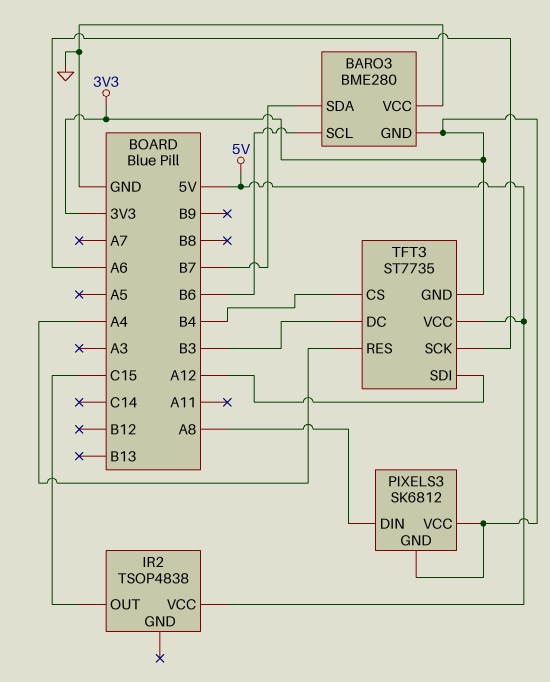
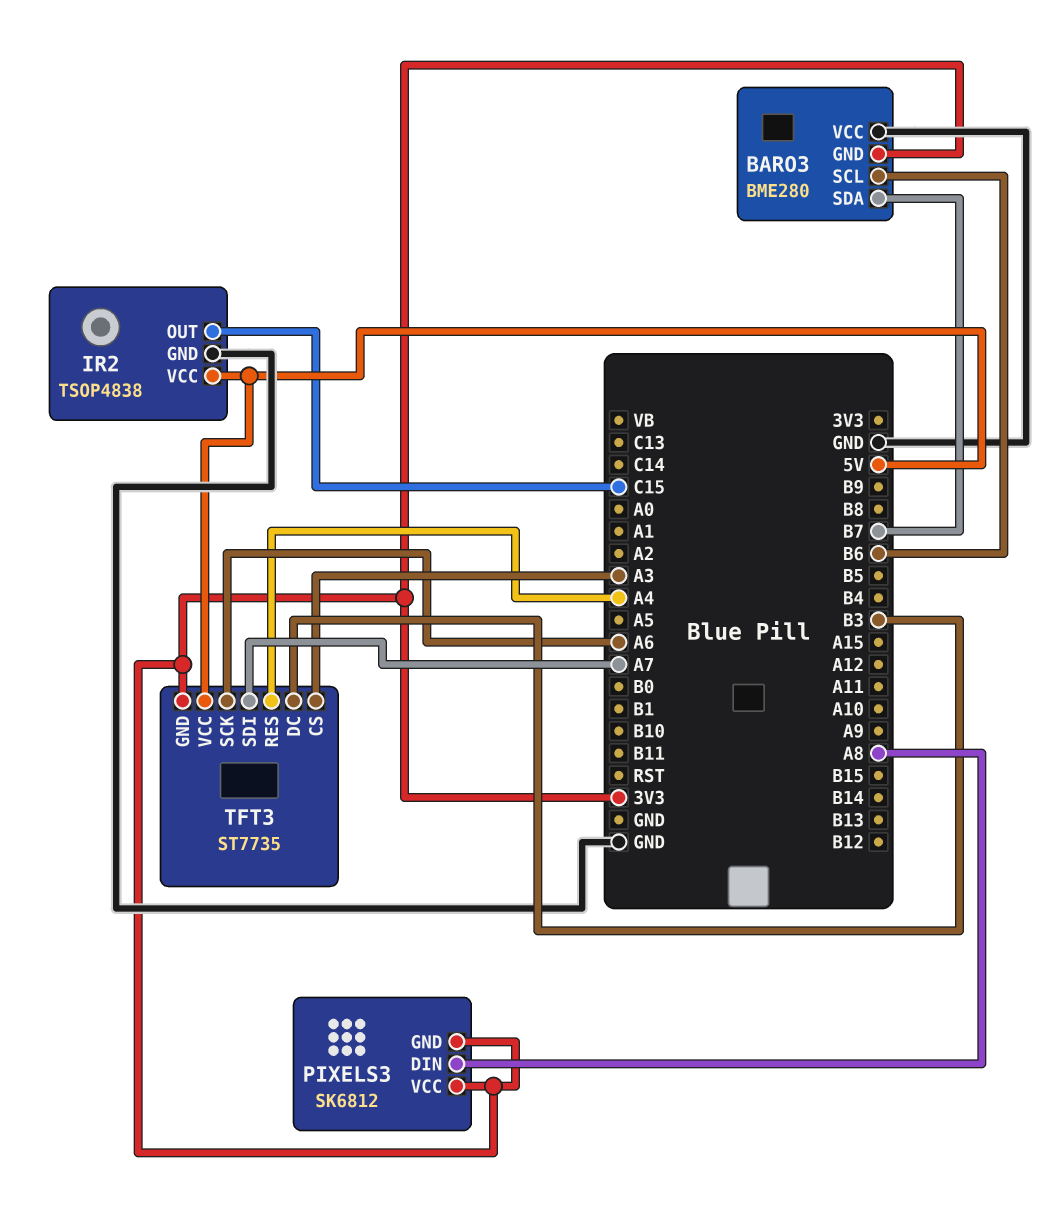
IR2 pin GND: none -> GND
TFT3 pin CS: B4 -> A3
TFT3 pin SDI: A12 -> A7

